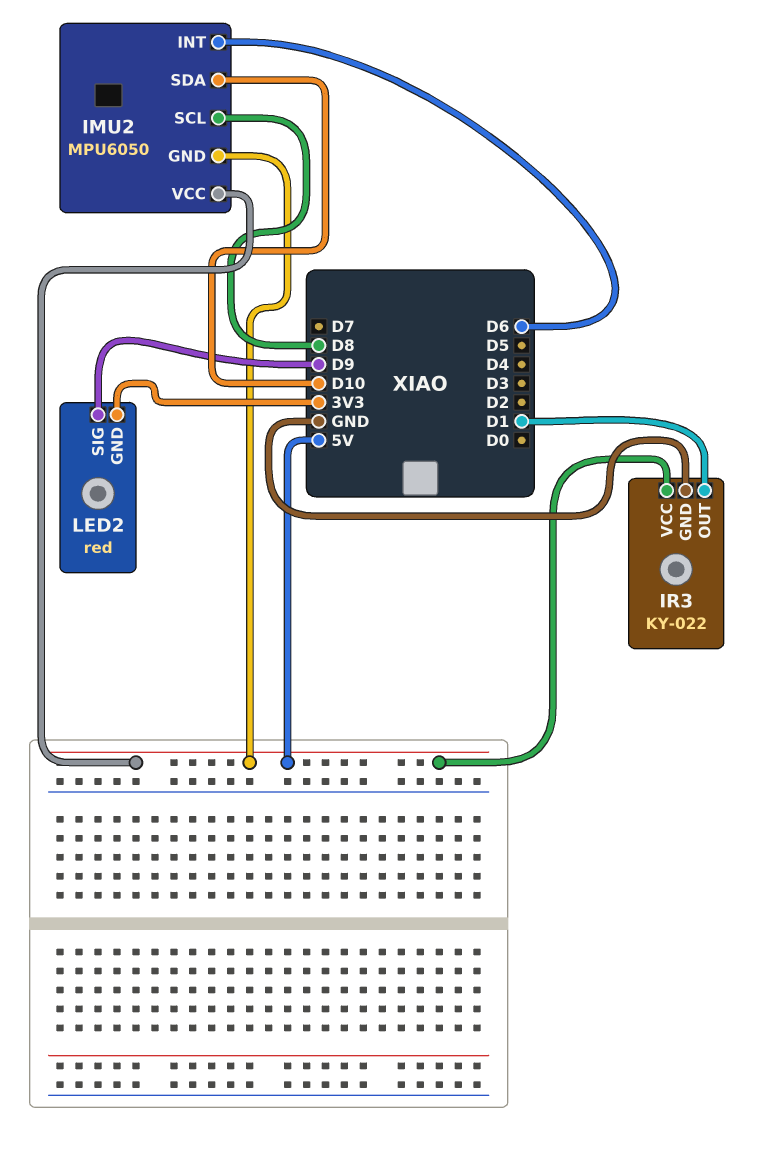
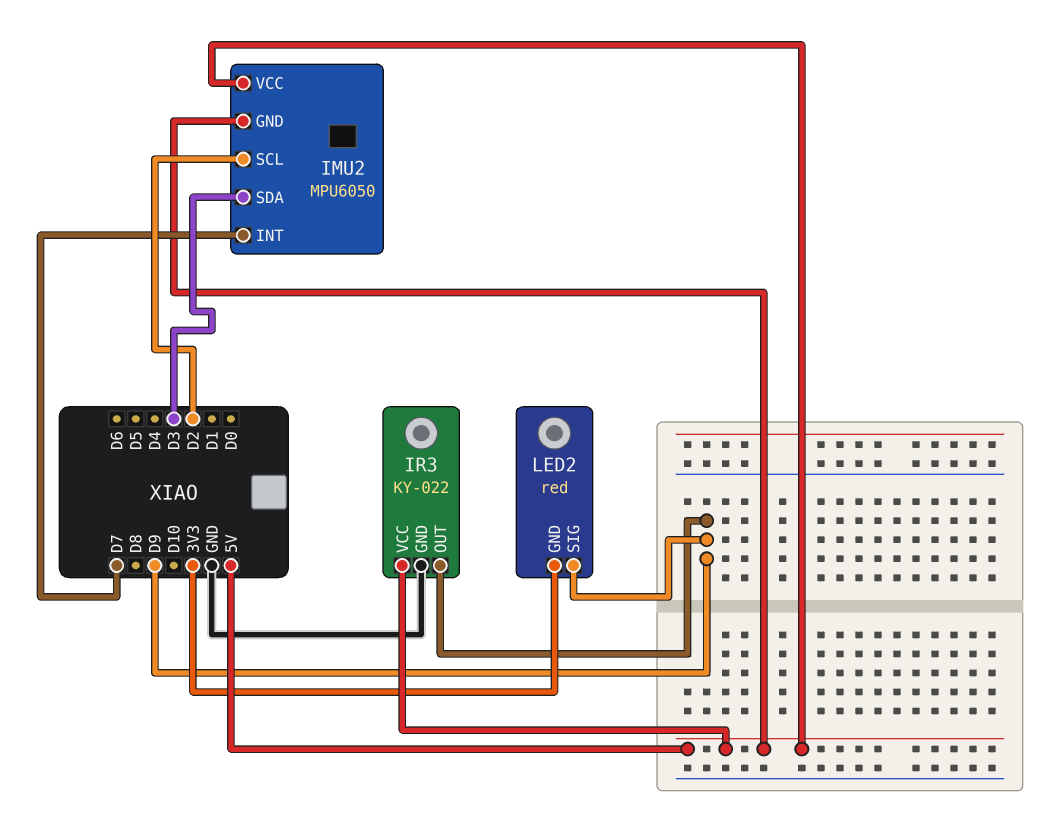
IMU2 pin INT: D6 -> D7
IMU2 pin SCL: D8 -> D2
IMU2 pin SDA: D10 -> D3
IR3 pin OUT: D1 -> D9

